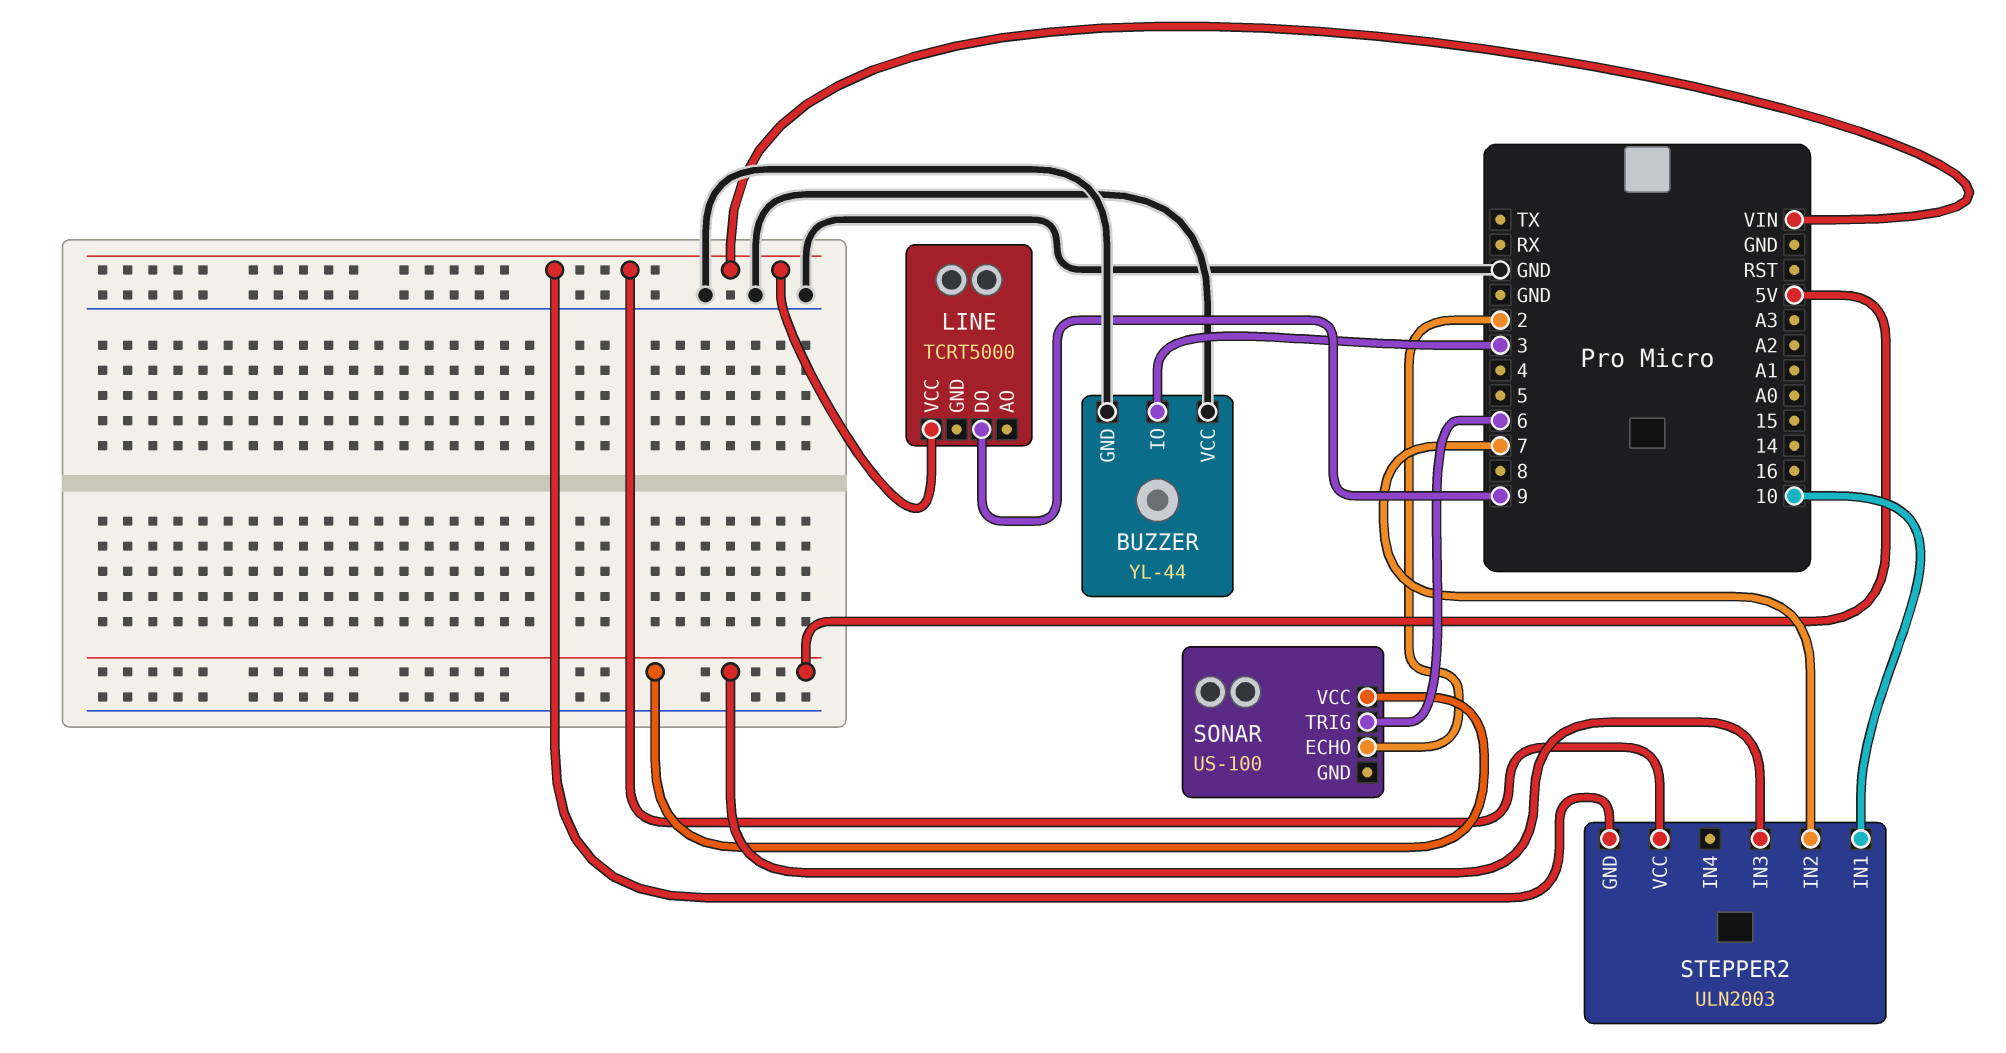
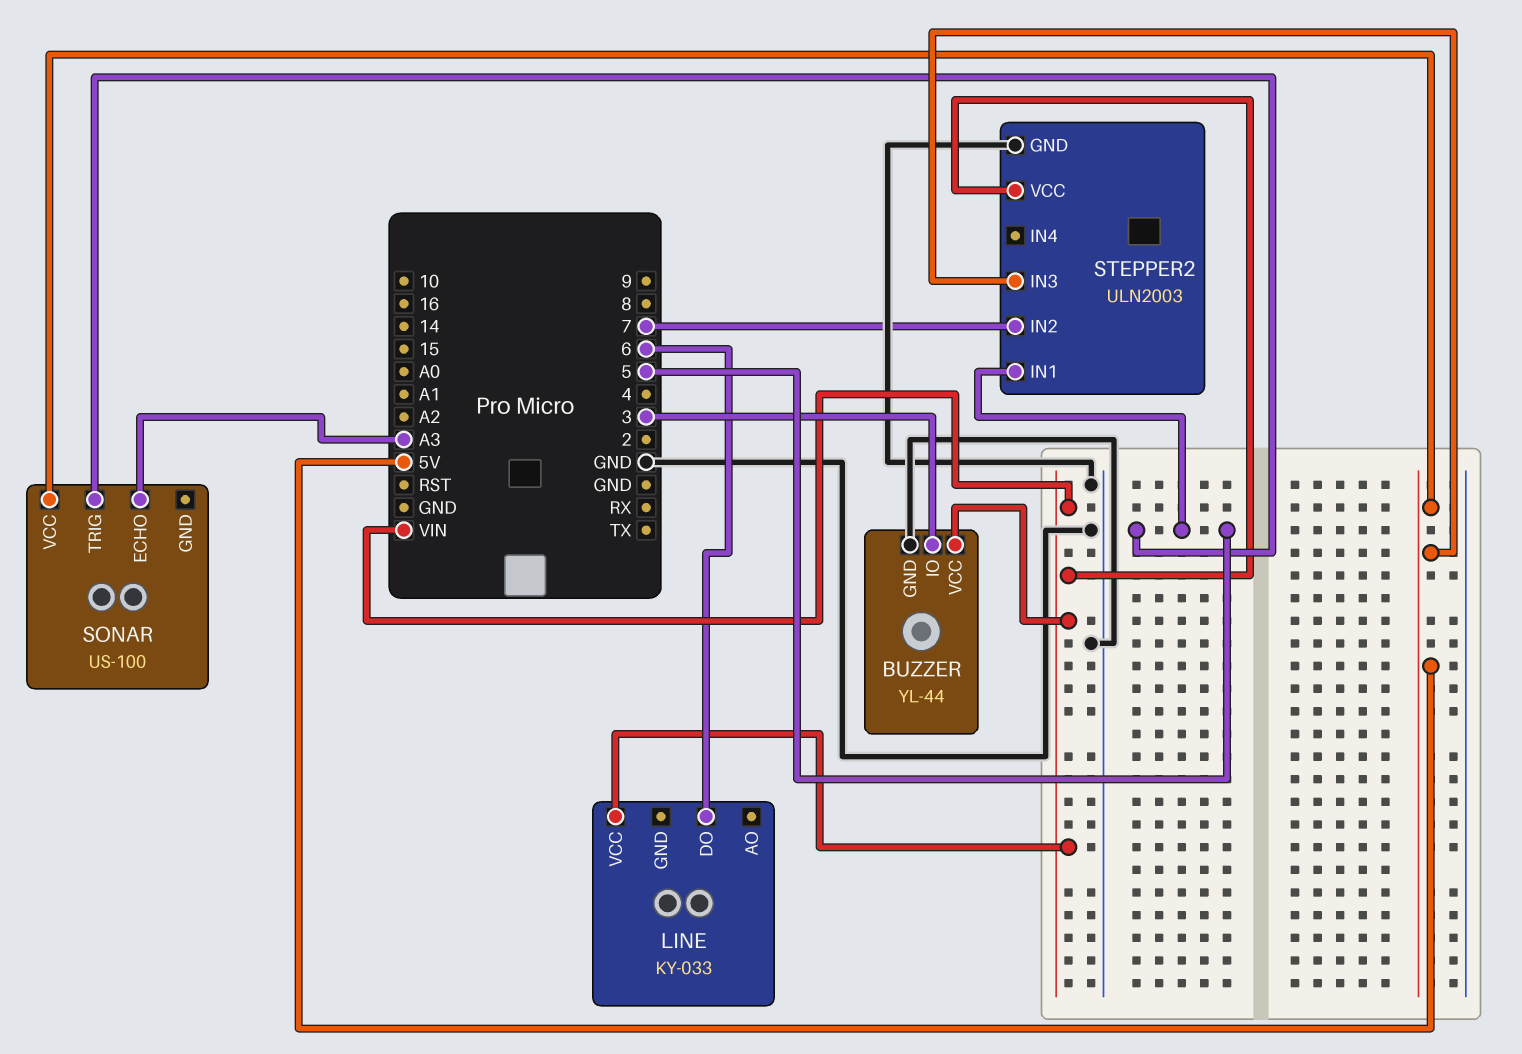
BUZZER pin VCC: GND -> VIN
LINE: TCRT5000 -> KY-033
LINE pin DO: 9 -> 6
SONAR pin ECHO: 2 -> A3
SONAR pin TRIG: 6 -> 5
STEPPER2 pin GND: VIN -> GND
STEPPER2 pin IN1: 10 -> 5

